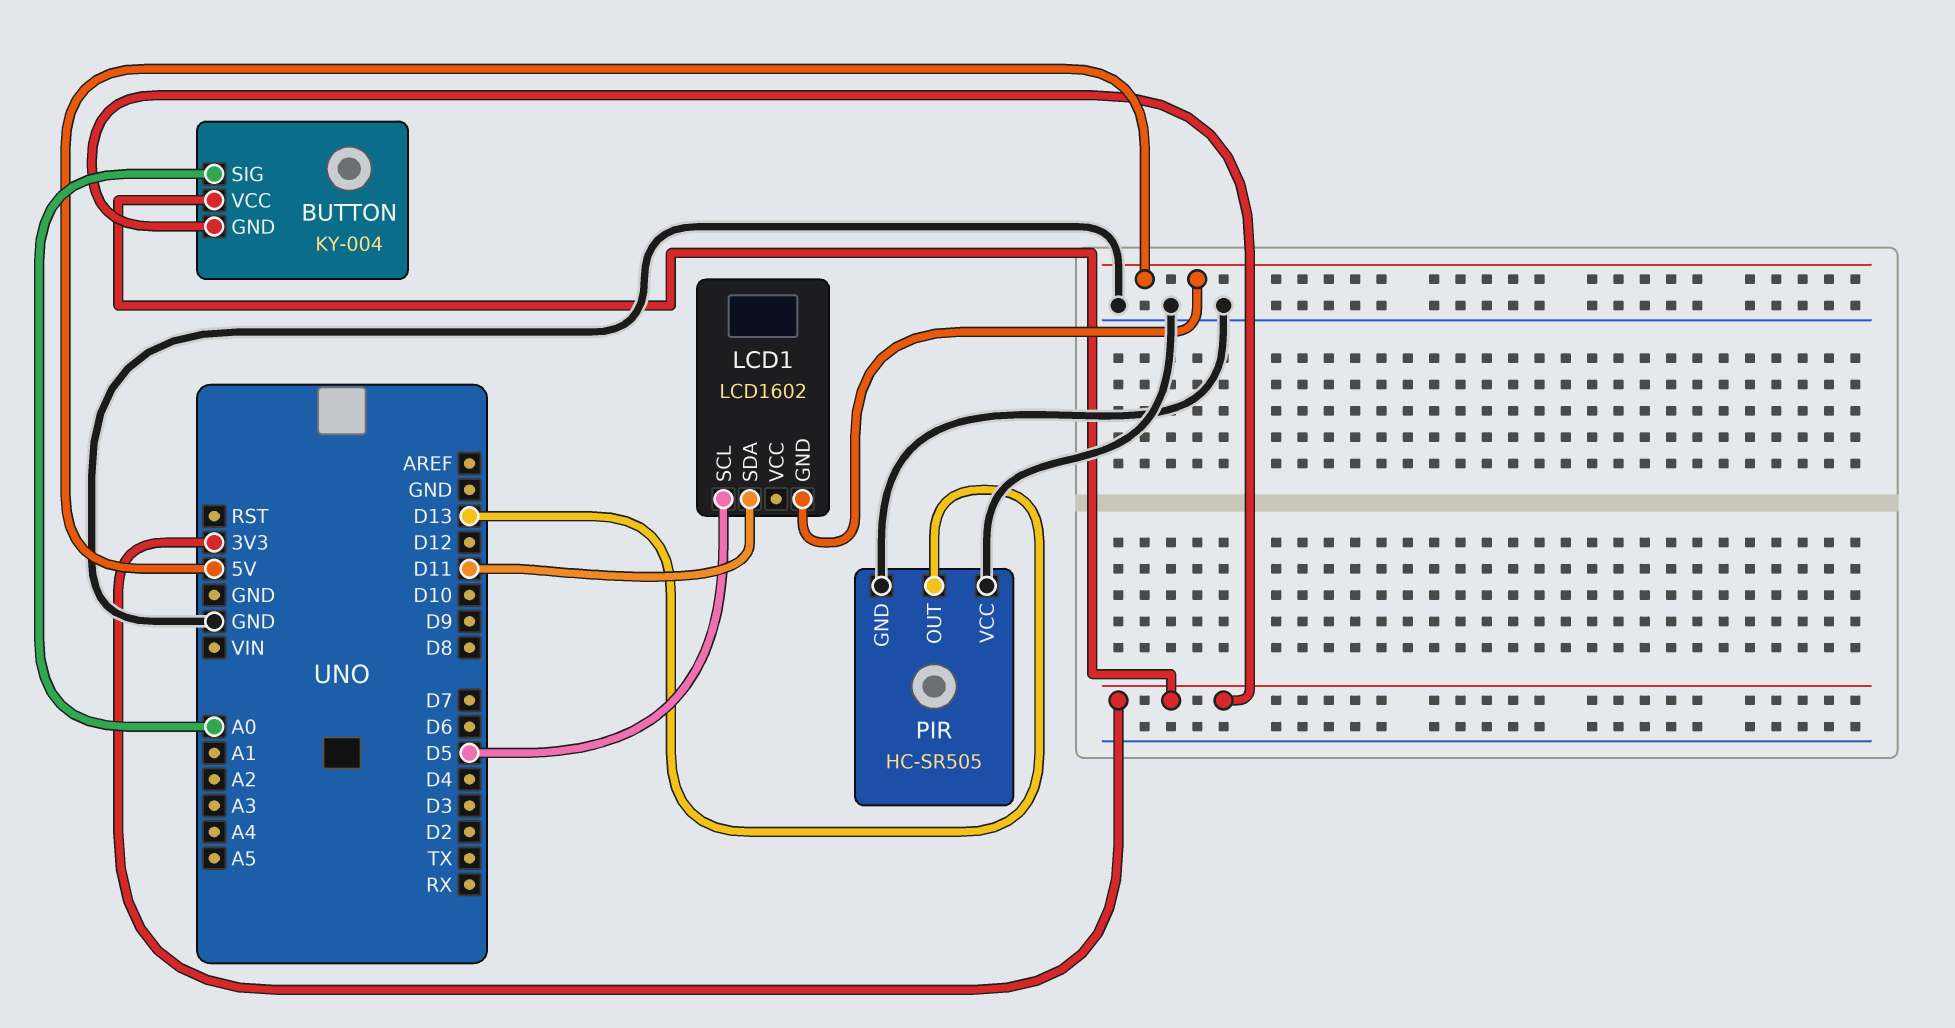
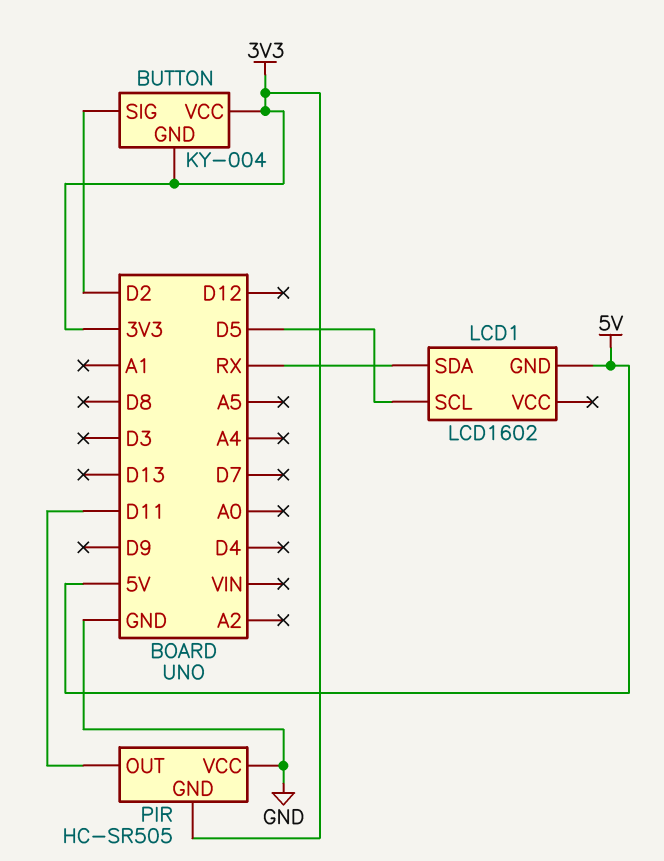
BUTTON pin SIG: A0 -> D2
LCD1 pin SDA: D11 -> RX
PIR pin GND: GND -> 3V3
PIR pin OUT: D13 -> D11

